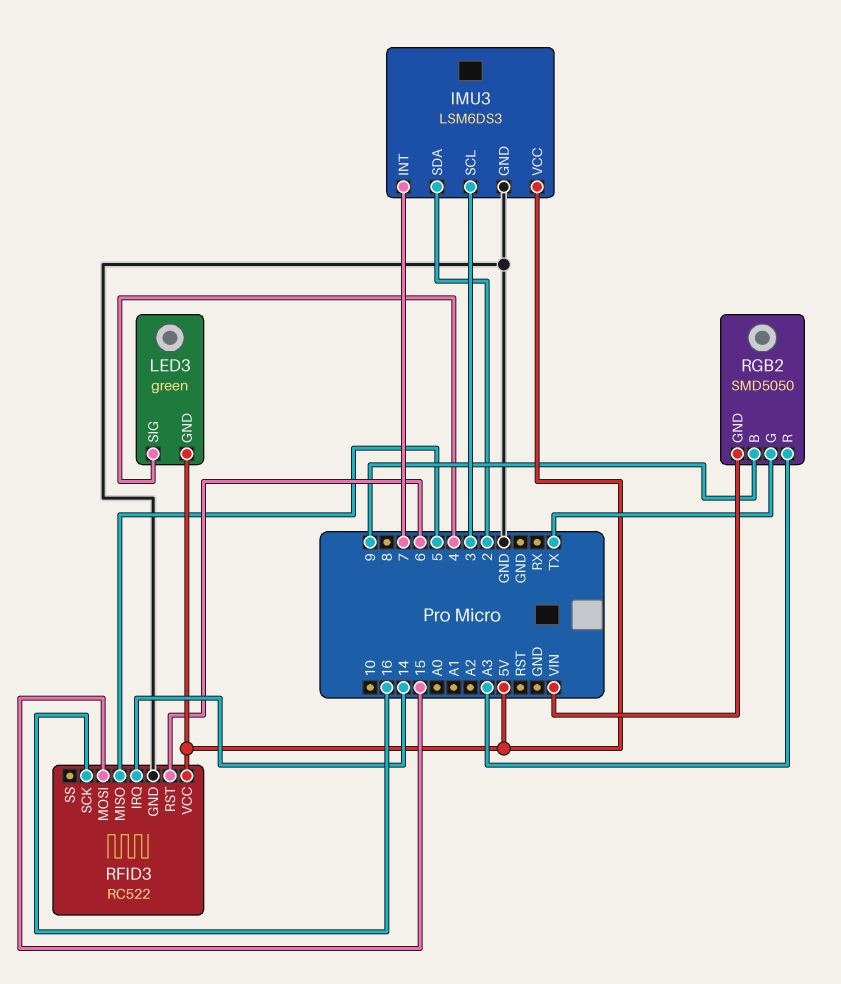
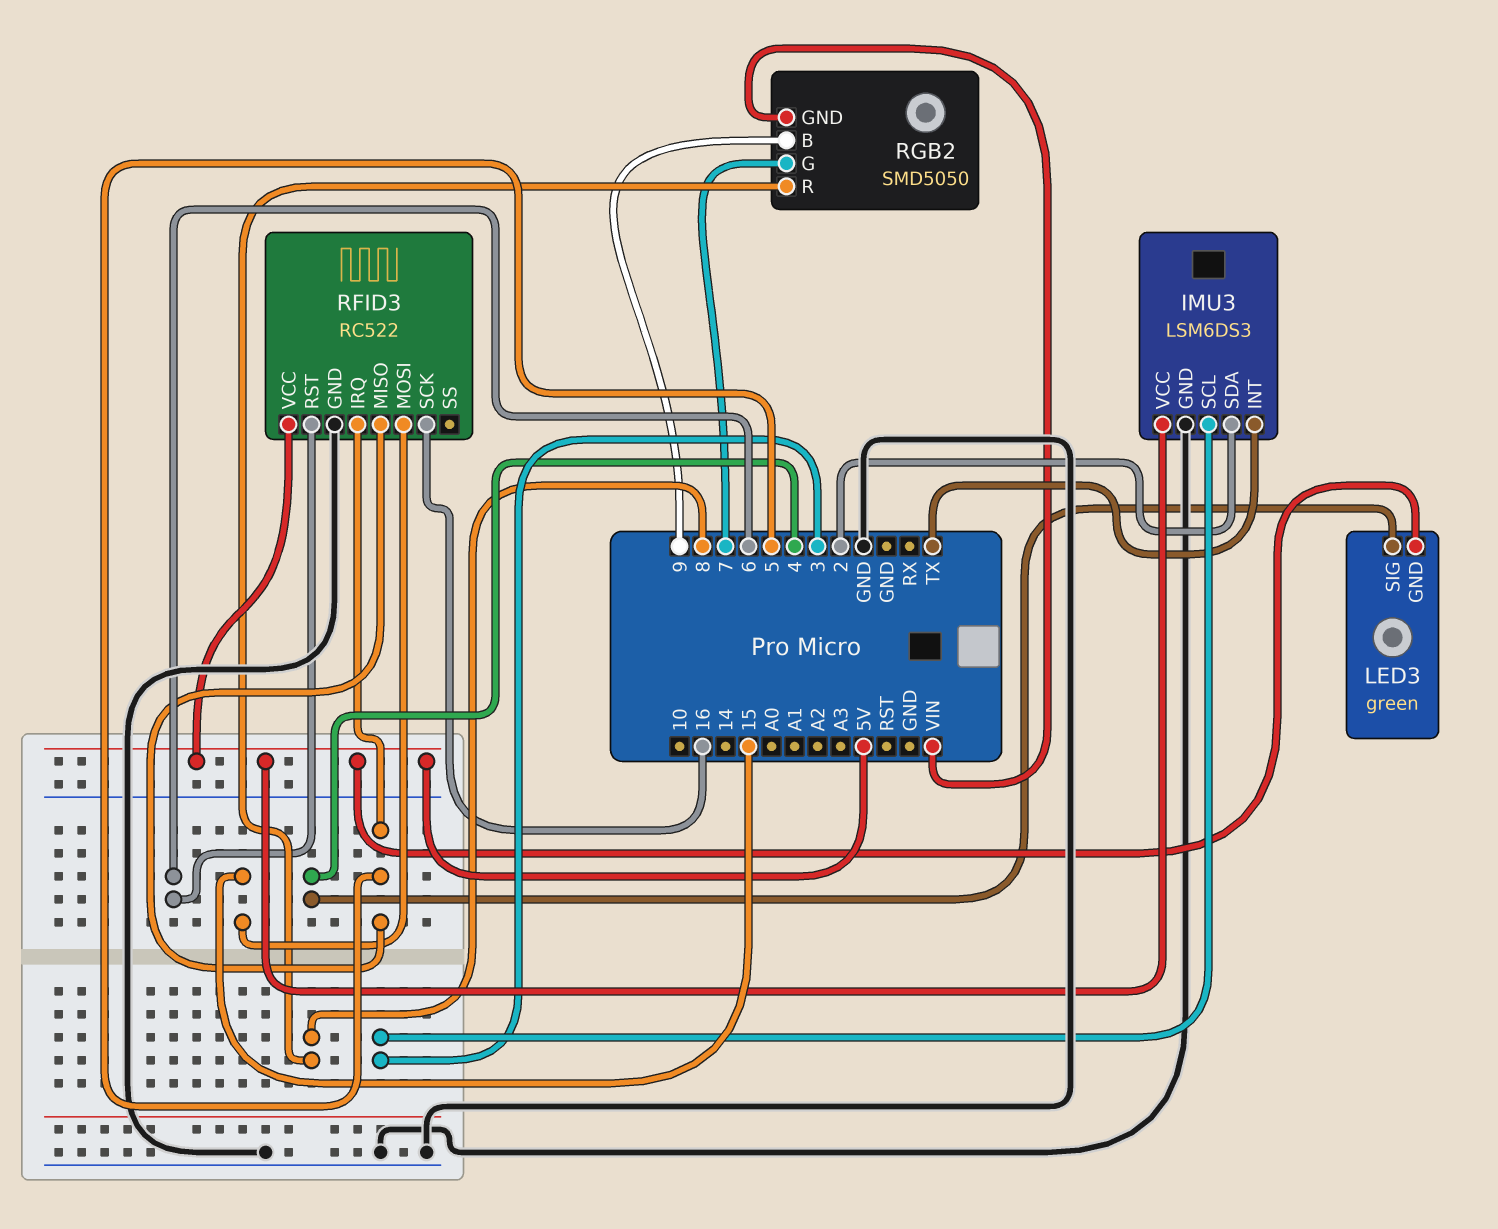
IMU3 pin INT: 7 -> TX
RFID3 pin IRQ: 14 -> 5
RGB2 pin G: TX -> 7
RGB2 pin R: A3 -> 8

